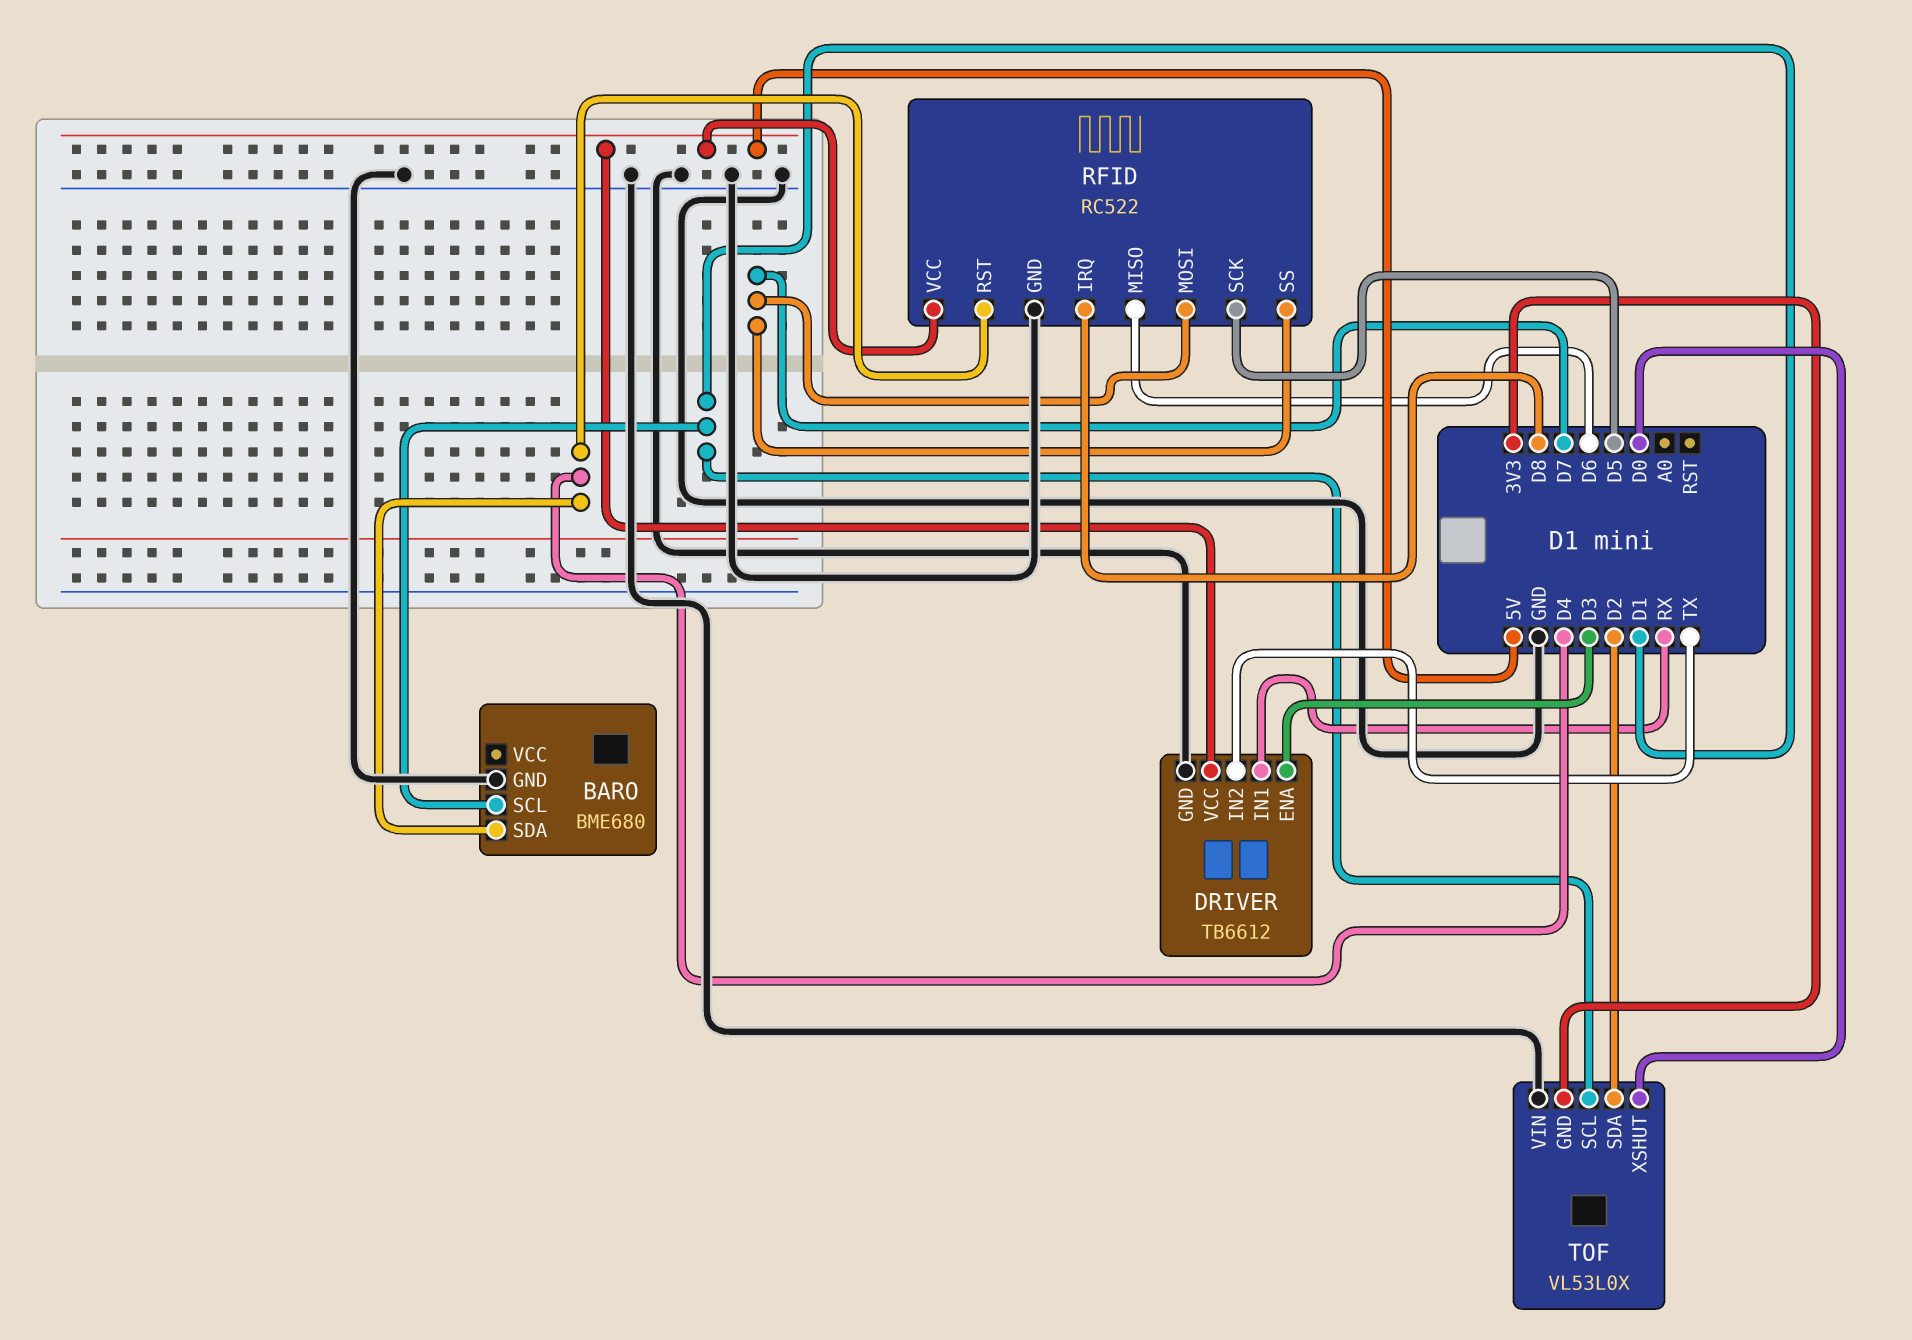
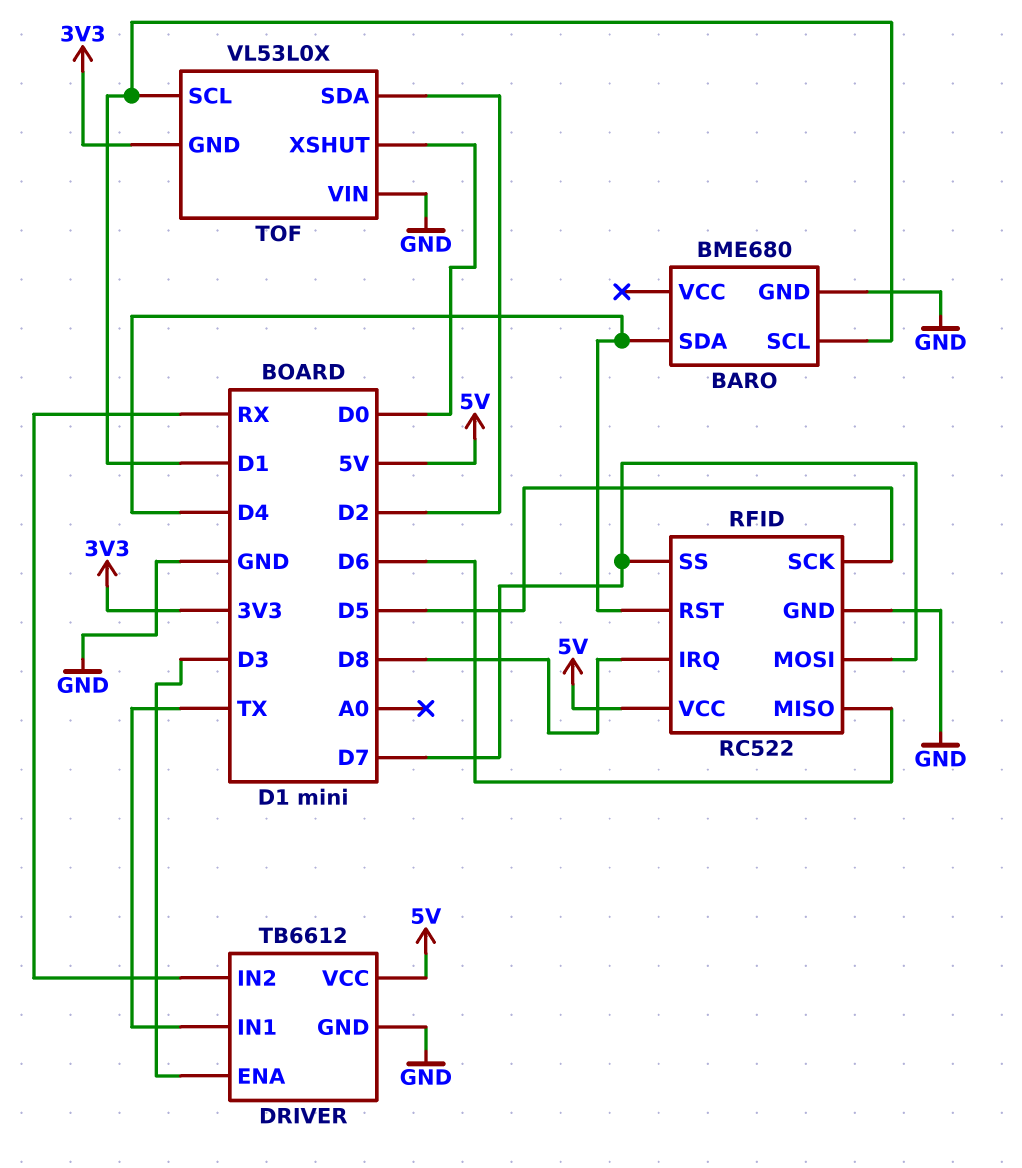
DRIVER pin IN1: RX -> TX
DRIVER pin IN2: TX -> RX

